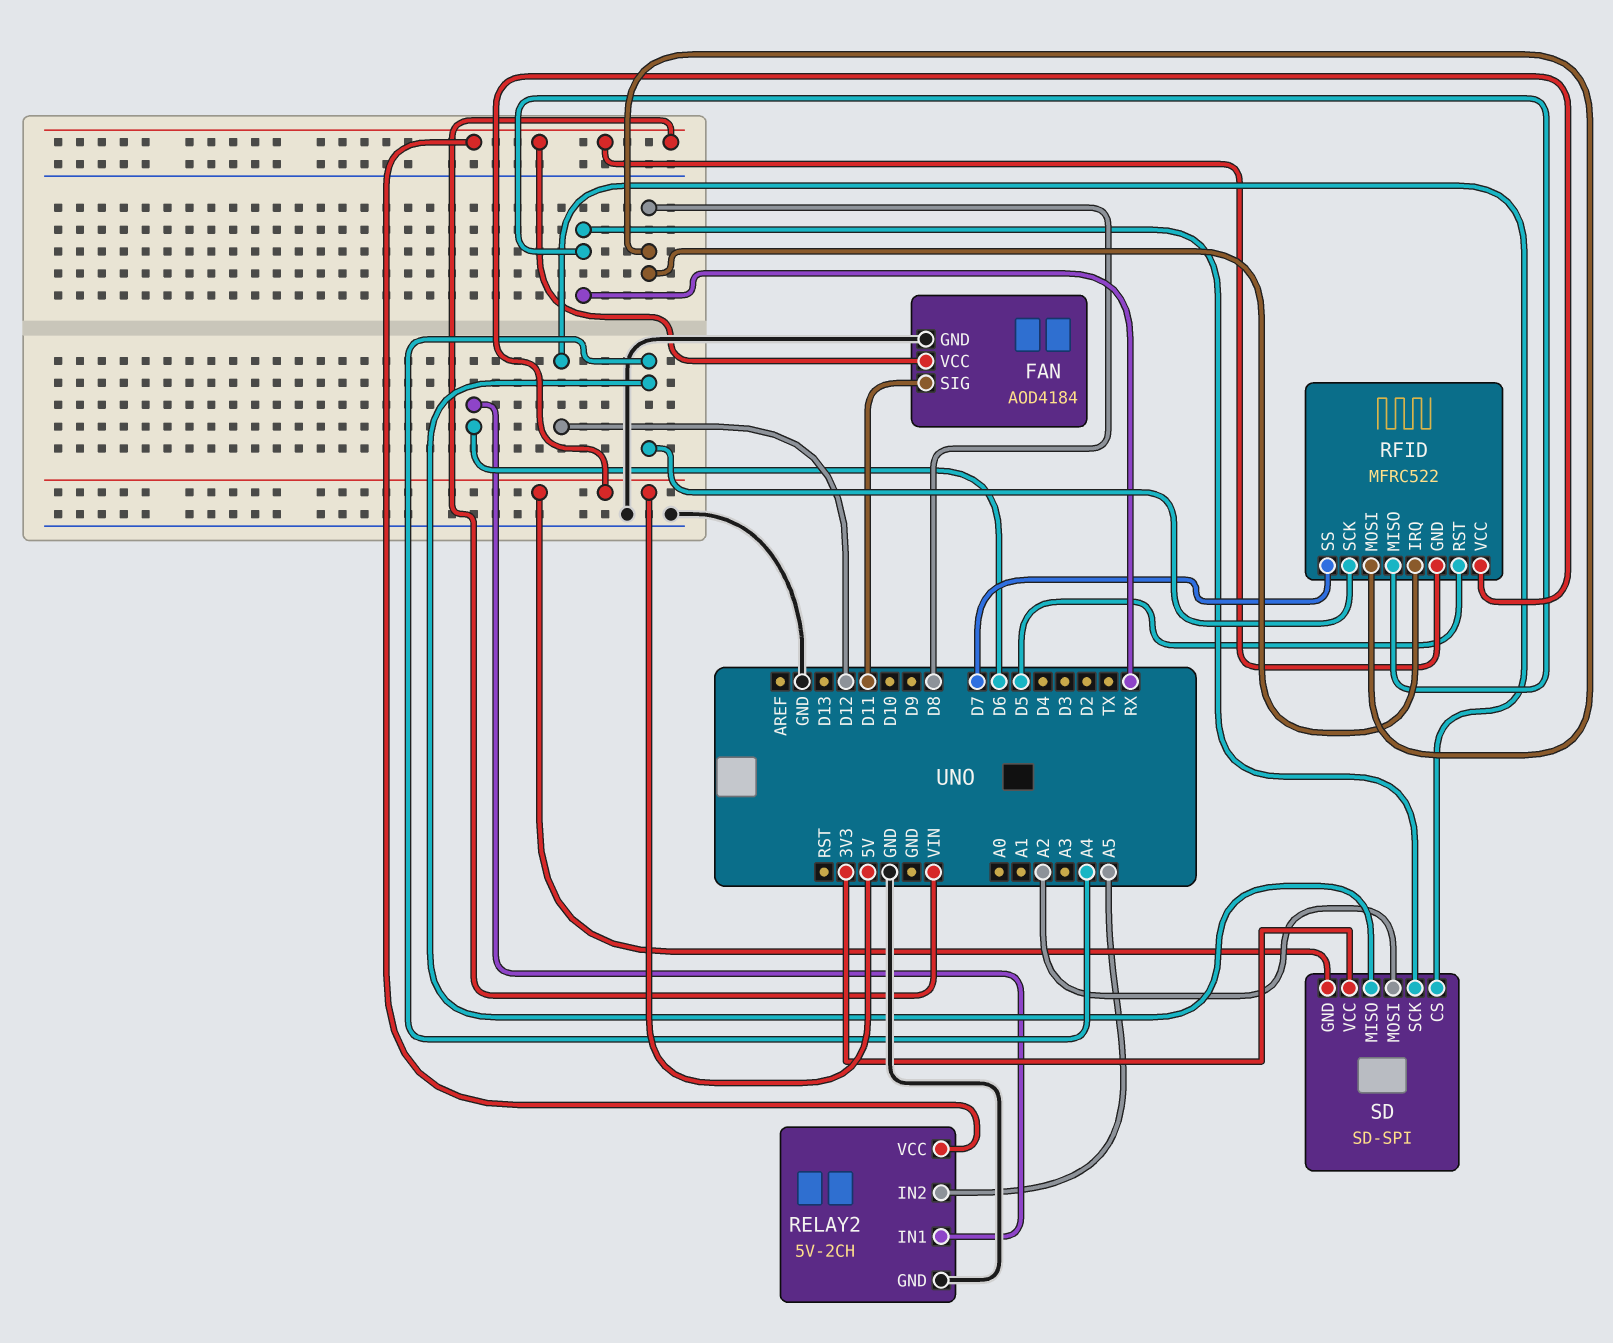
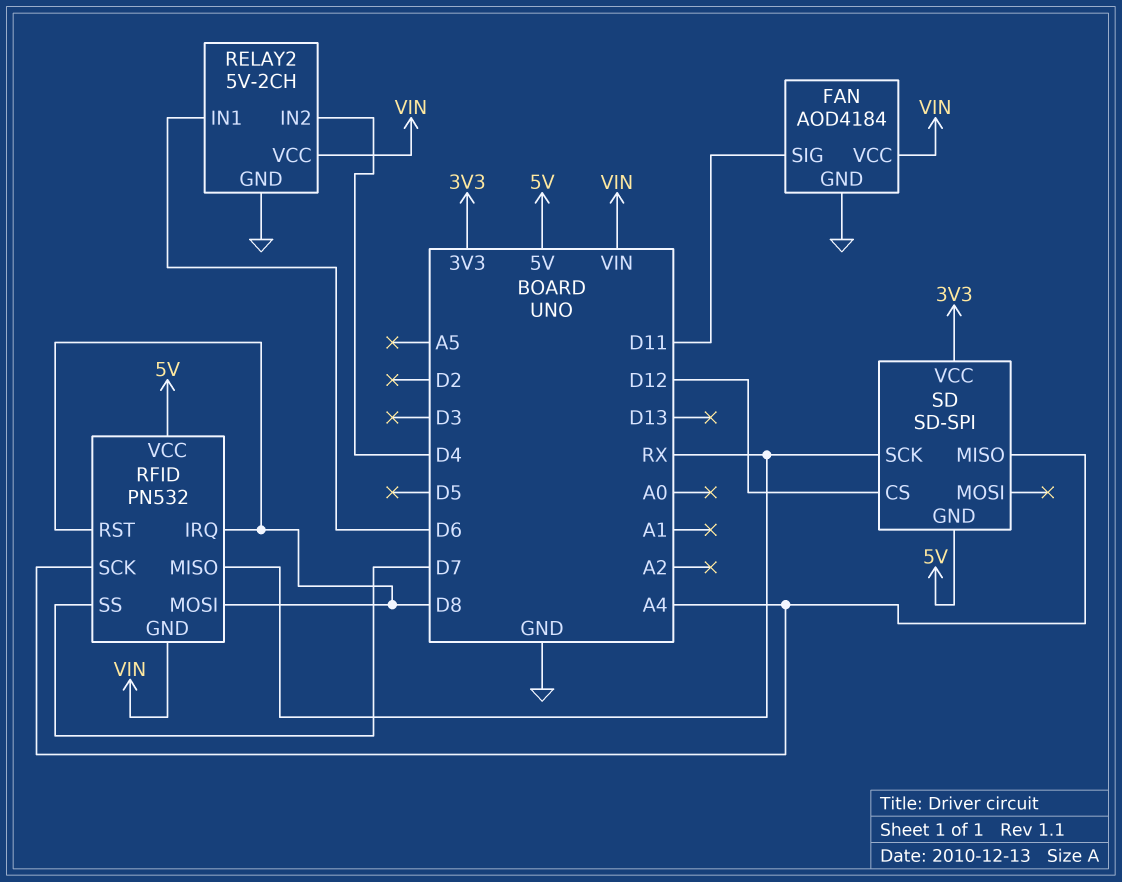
RELAY2 pin IN2: A5 -> D4
RFID: MFRC522 -> PN532
RFID pin RST: D5 -> D8
SD pin MOSI: A2 -> none

